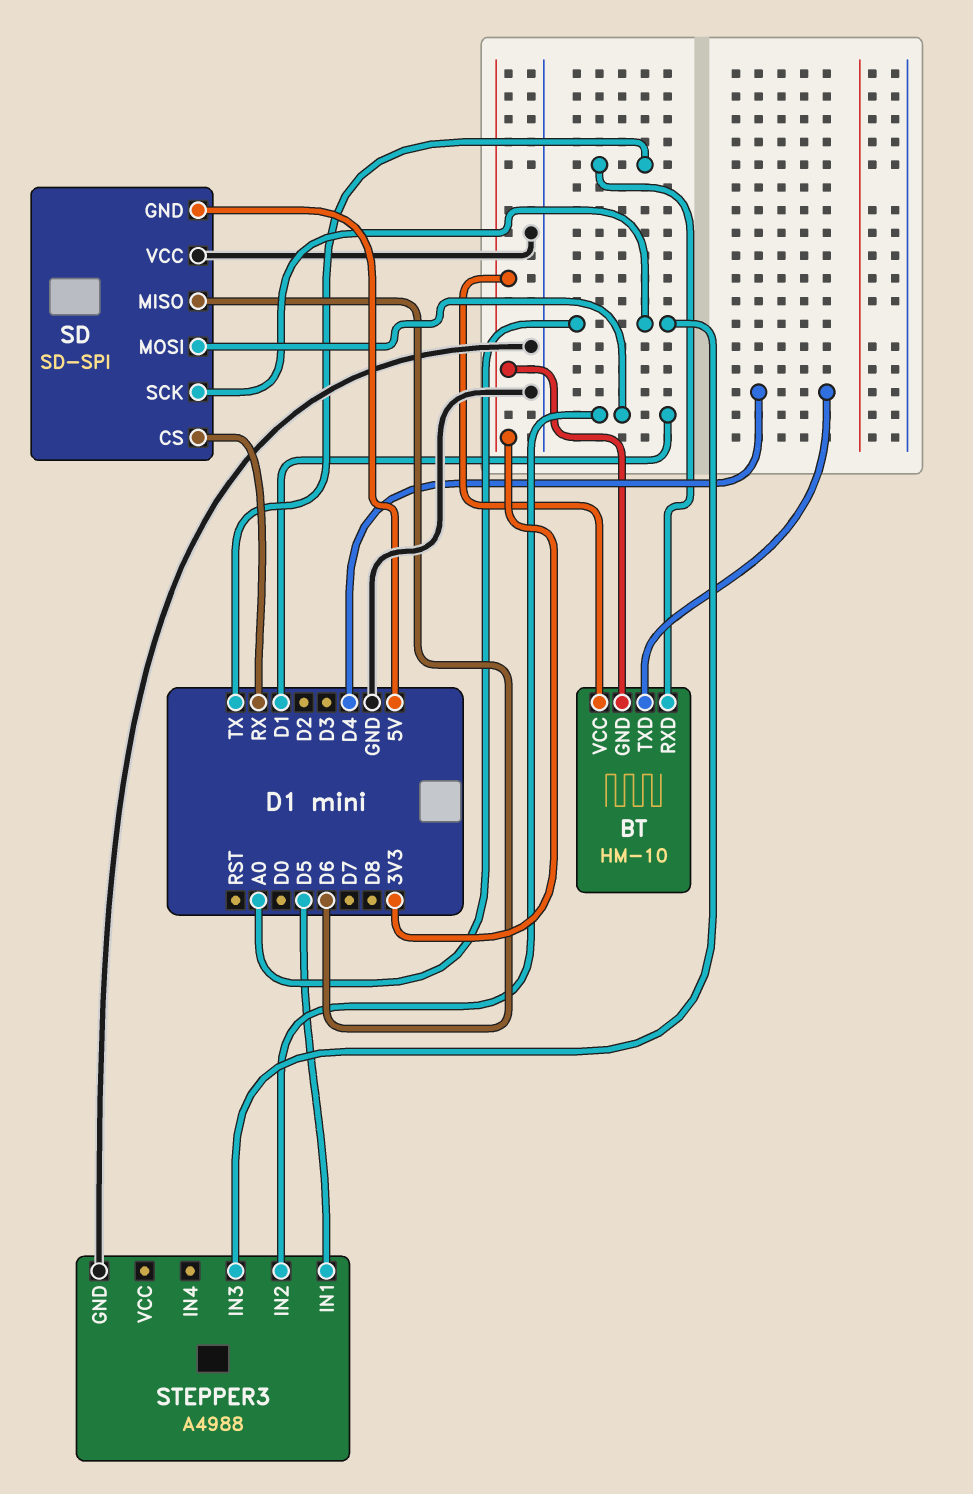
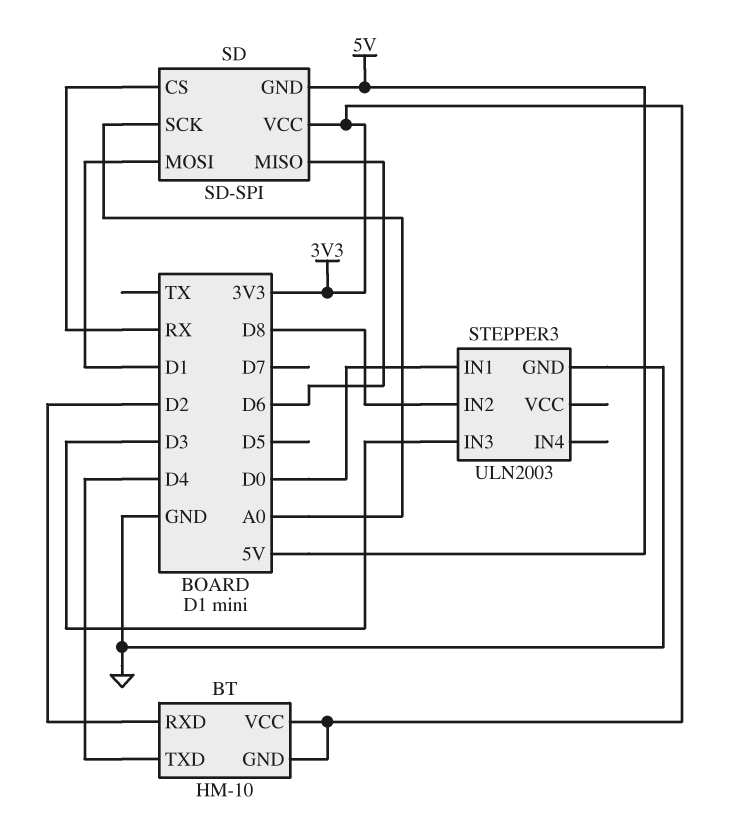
BT pin RXD: TX -> D2
SD pin VCC: GND -> 3V3
STEPPER3: A4988 -> ULN2003
STEPPER3 pin IN1: D5 -> D0
STEPPER3 pin IN2: D1 -> D8
STEPPER3 pin IN3: A0 -> D3

